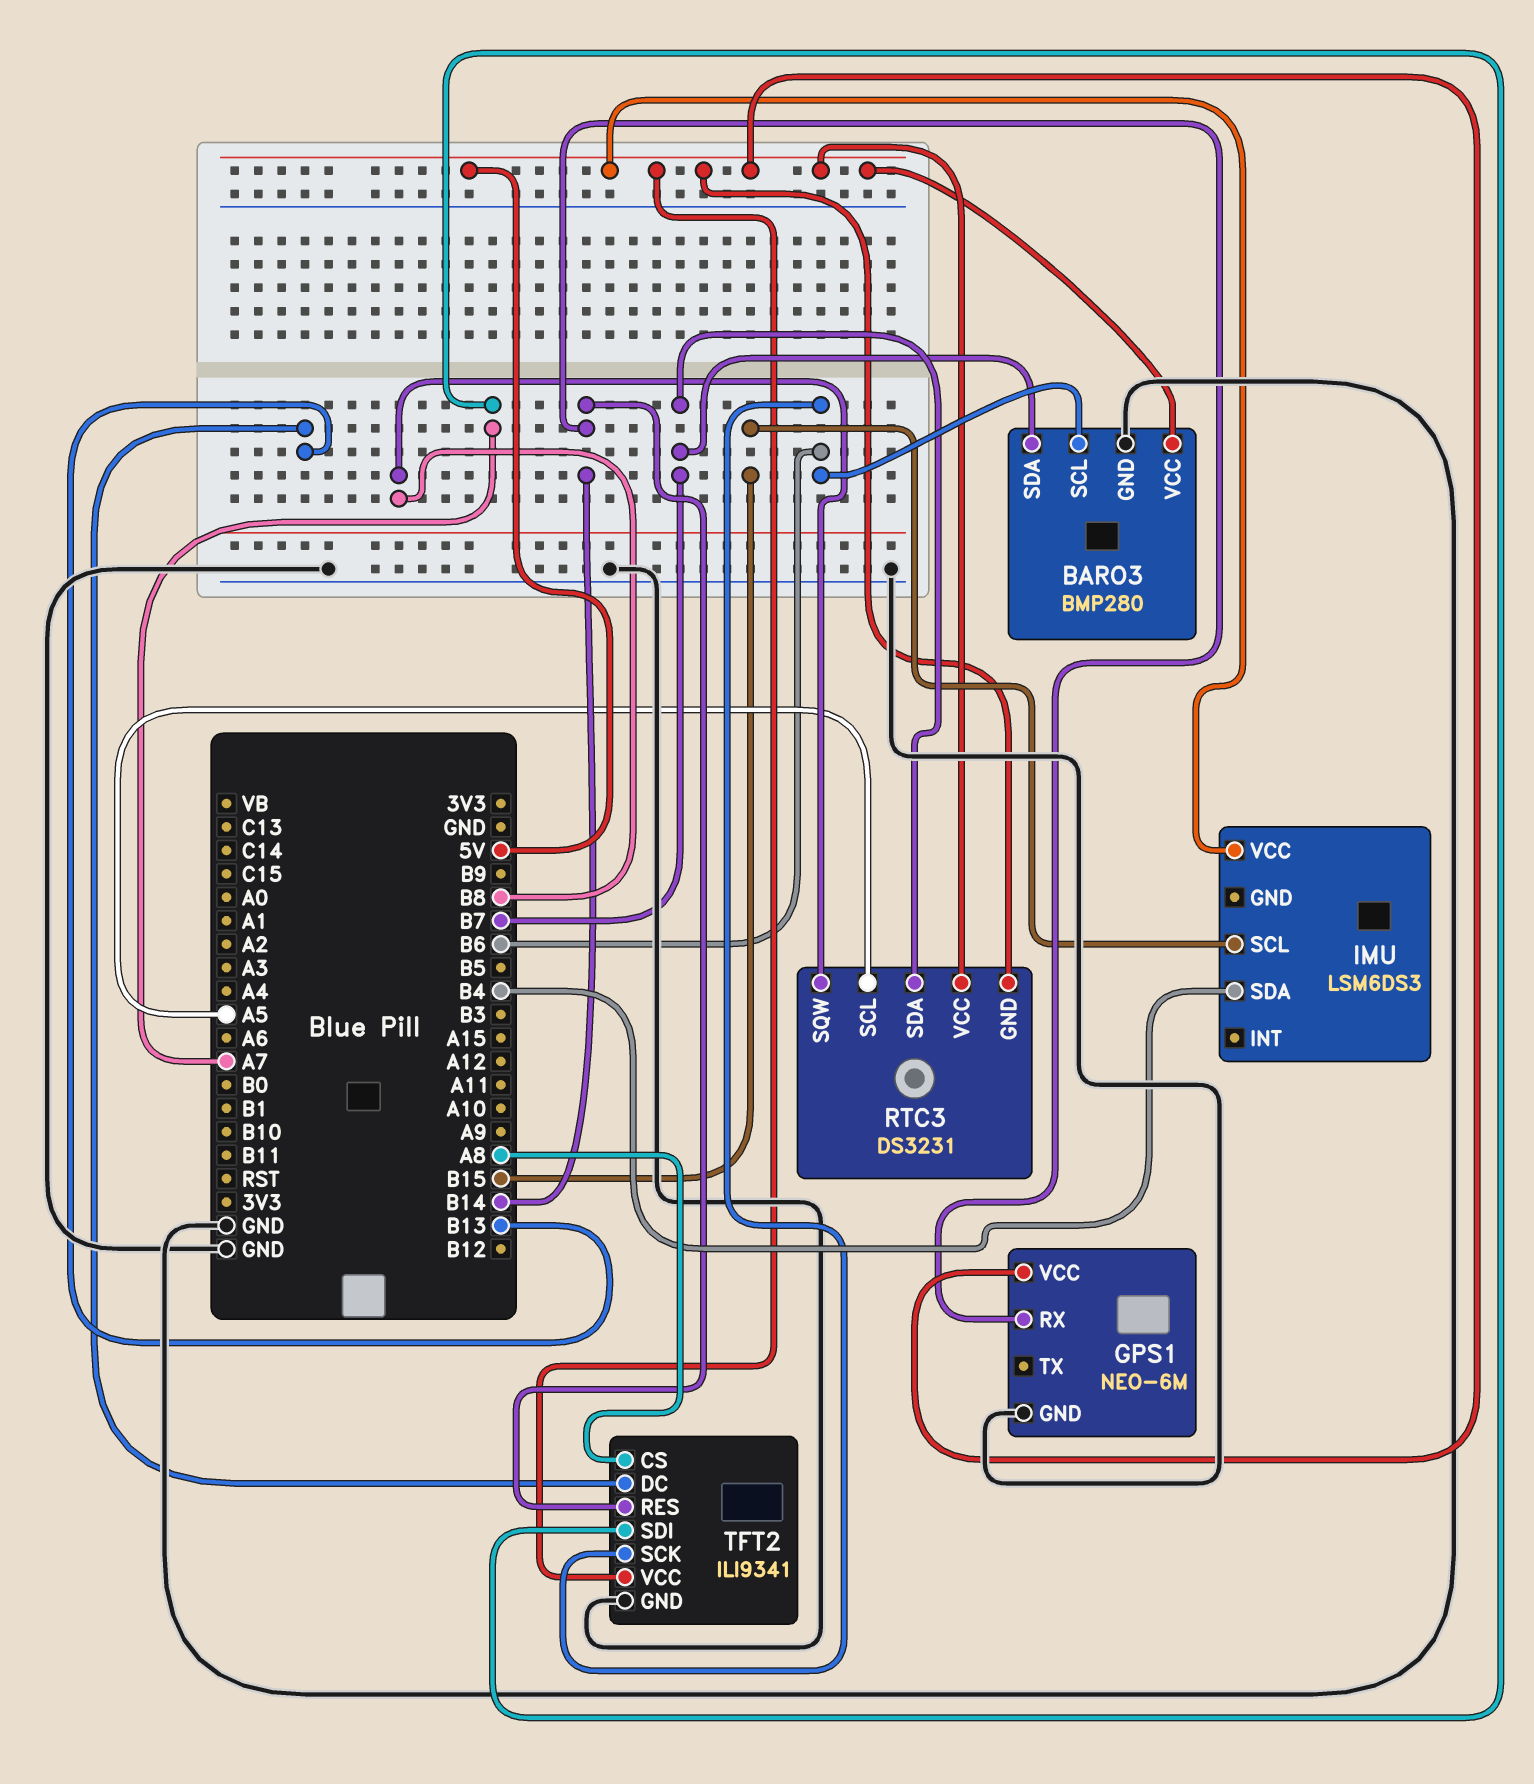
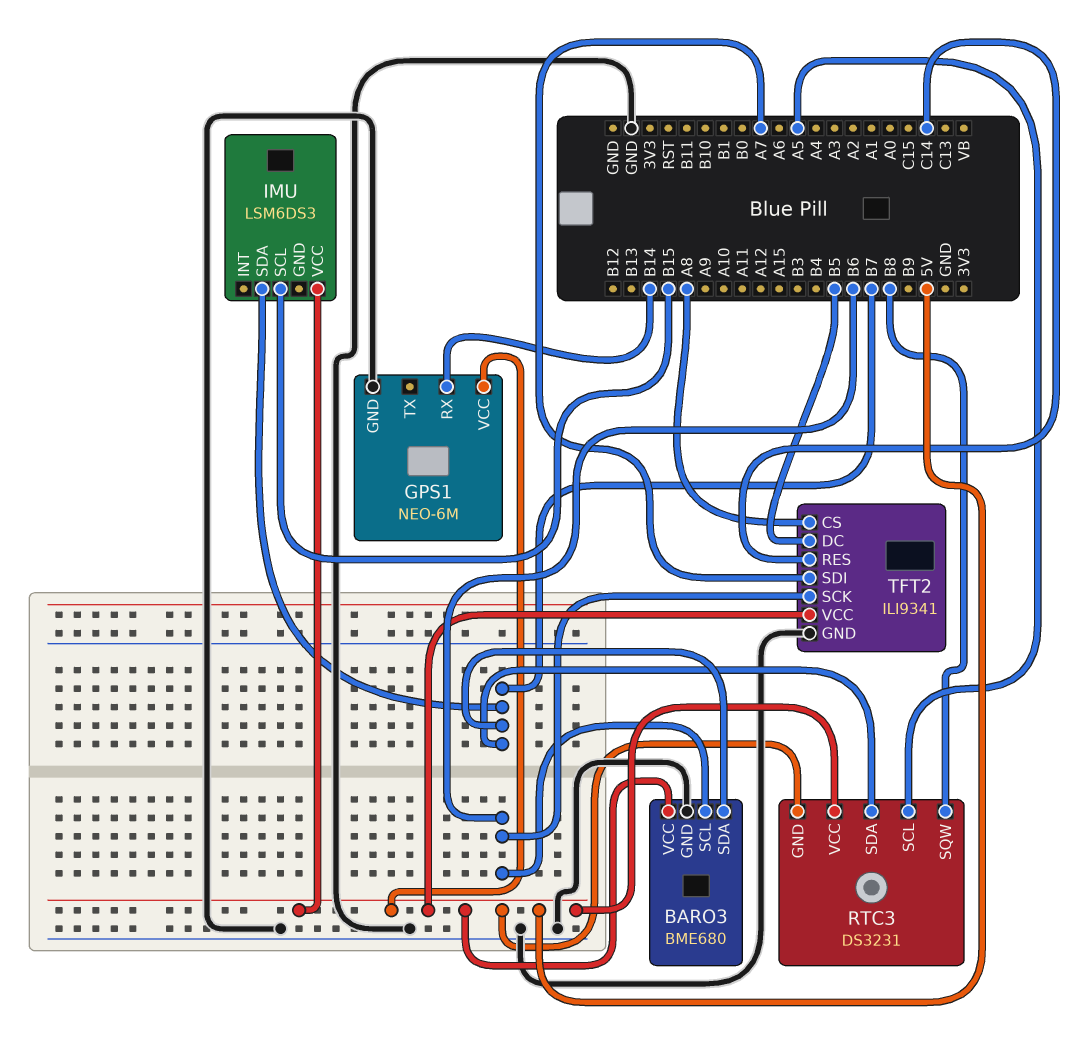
BARO3: BMP280 -> BME680
IMU pin SDA: B4 -> B7
TFT2 pin DC: B13 -> B5
TFT2 pin RES: B14 -> C14

